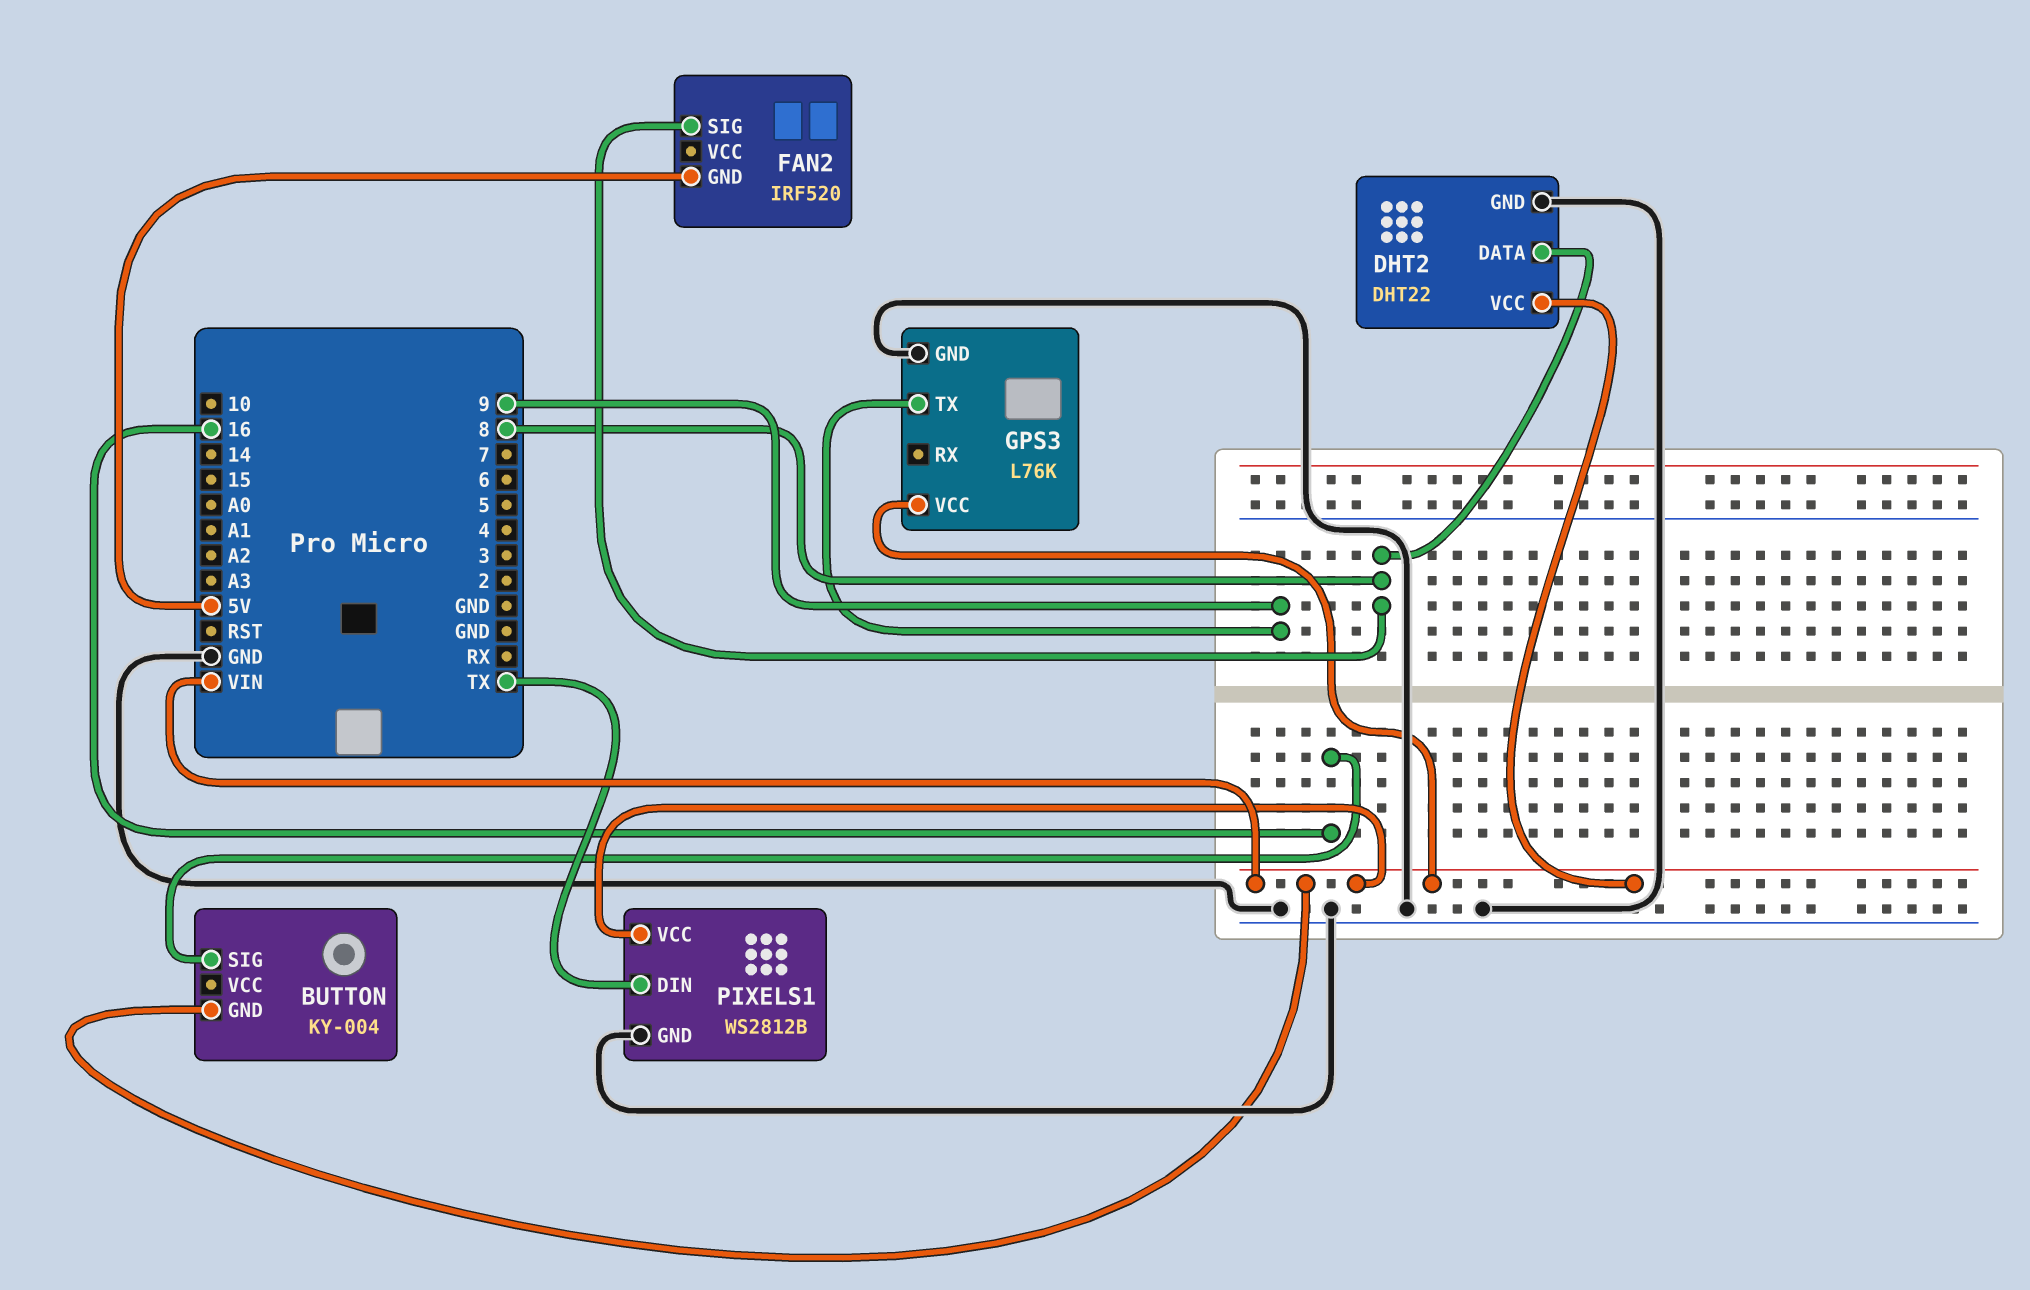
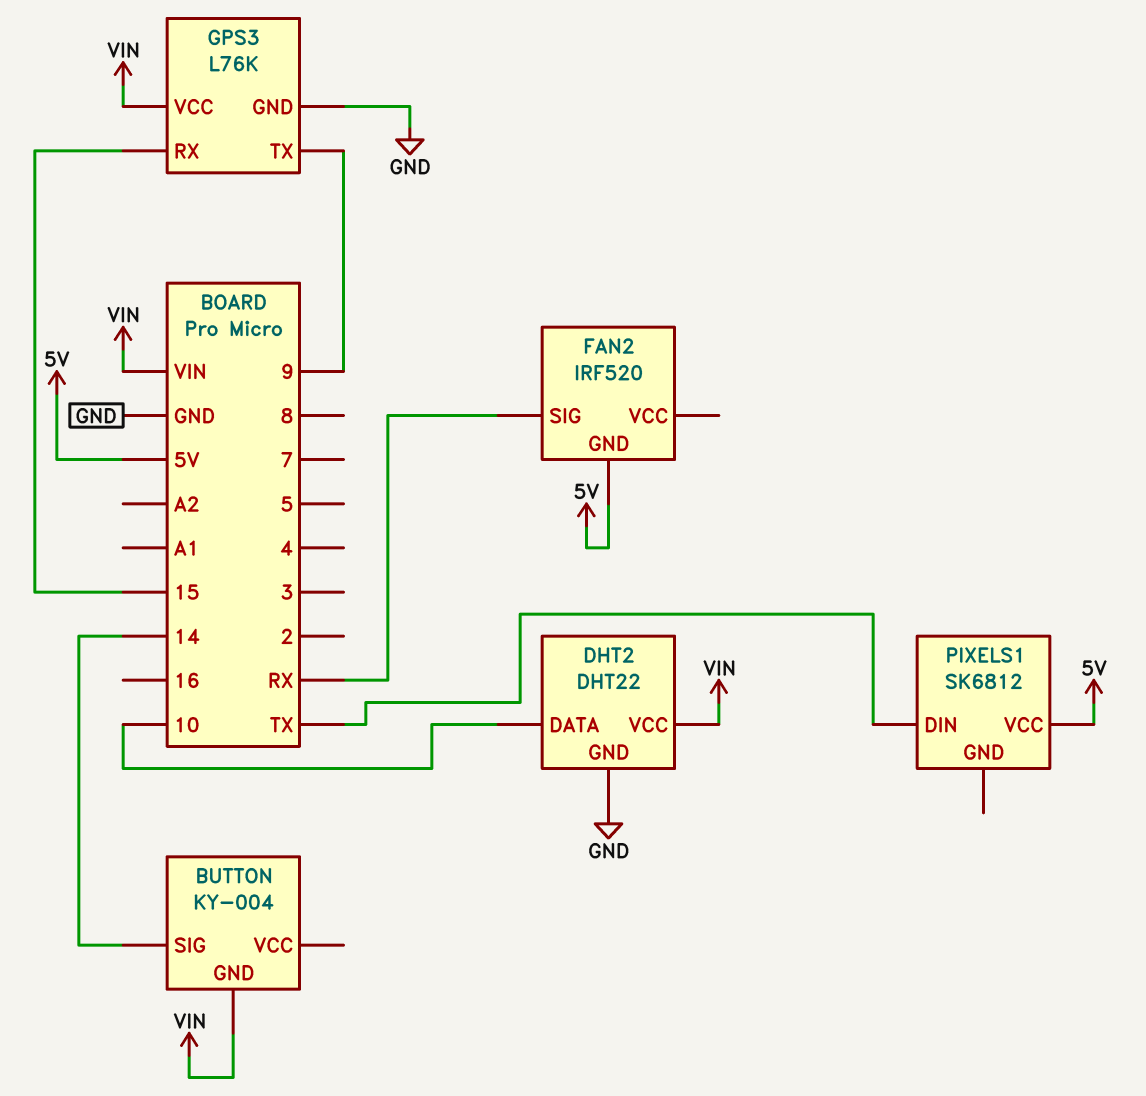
BUTTON pin SIG: 16 -> 14
DHT2 pin DATA: 8 -> 10
FAN2 pin SIG: 8 -> RX
GPS3 pin RX: none -> 15
PIXELS1: WS2812B -> SK6812
PIXELS1 pin GND: GND -> none
PIXELS1 pin VCC: VIN -> 5V

